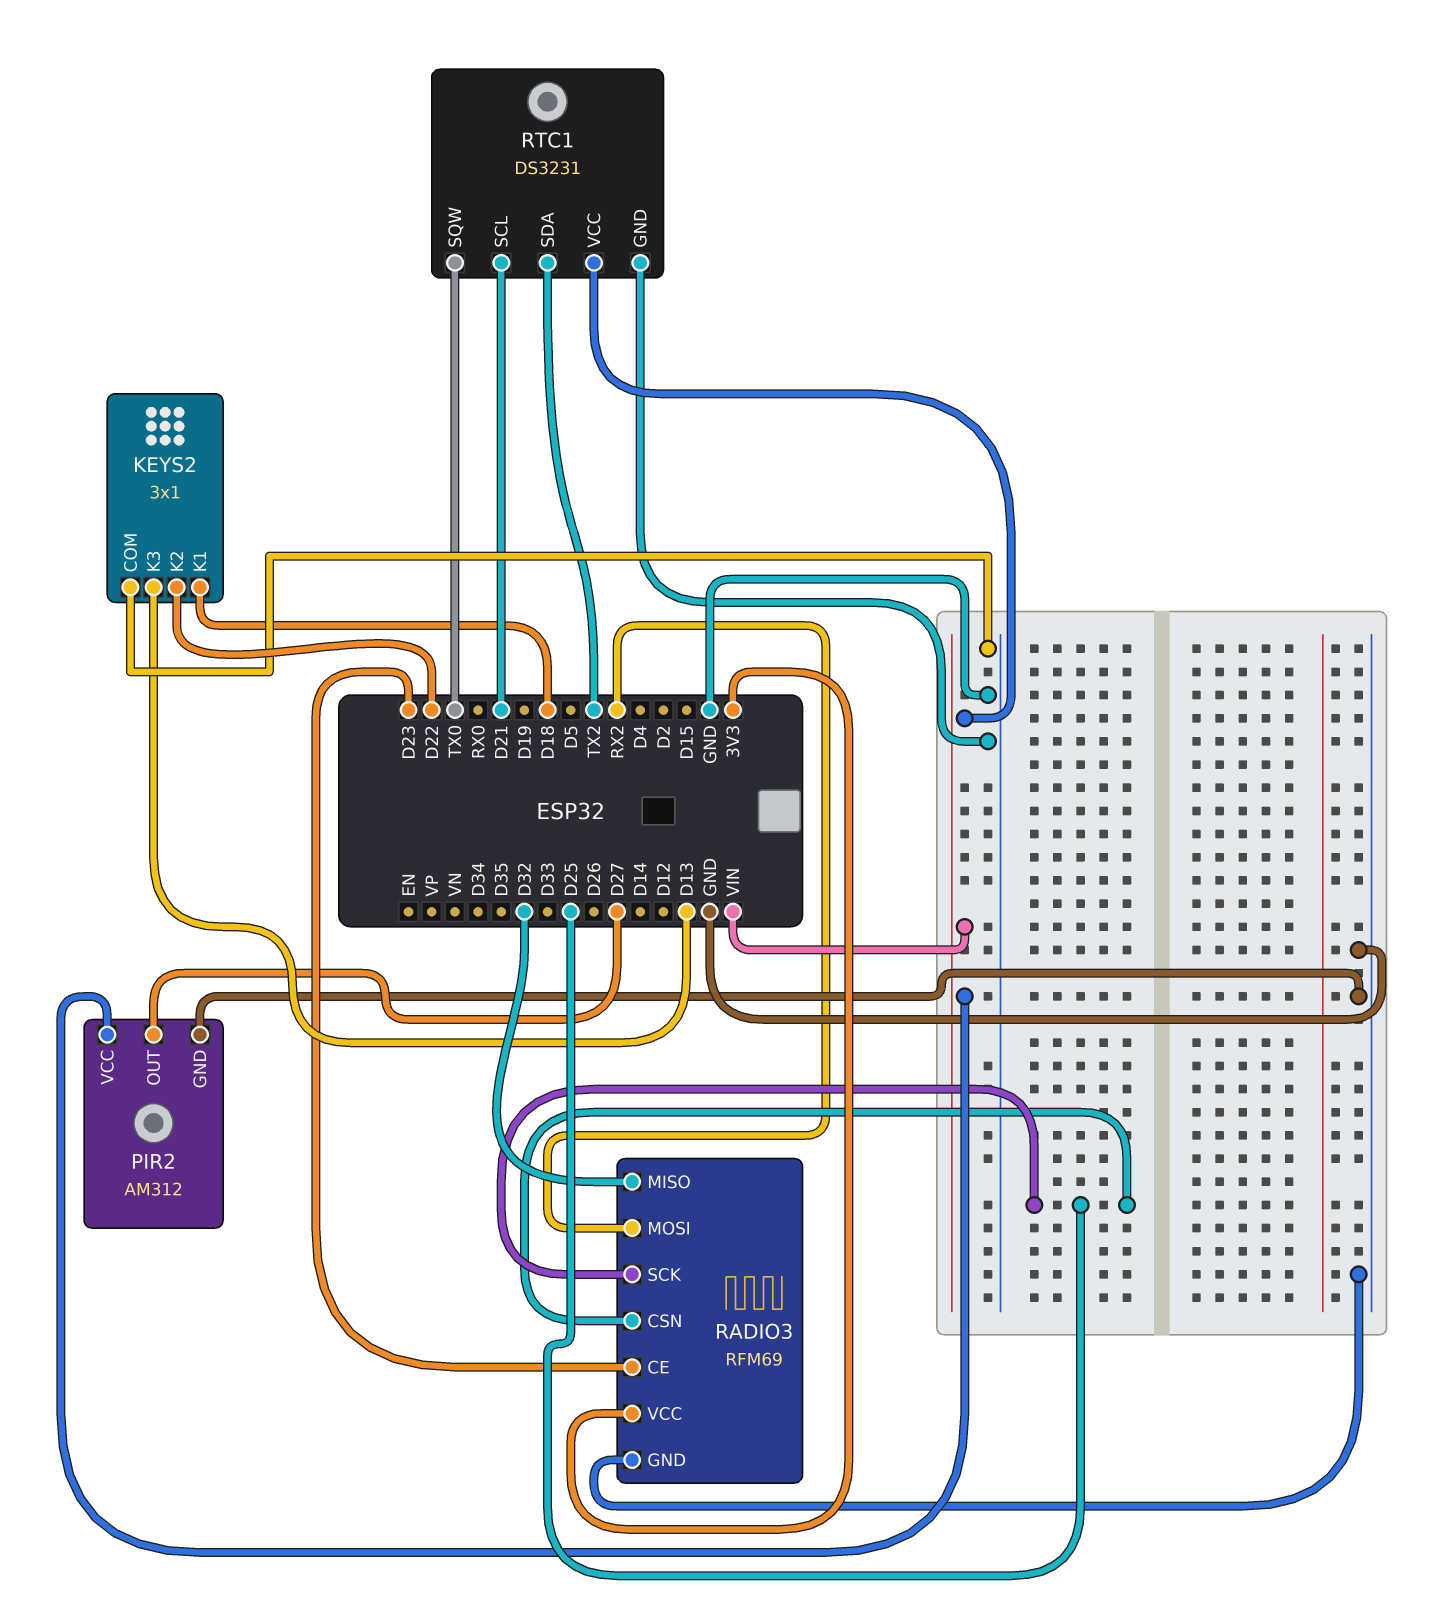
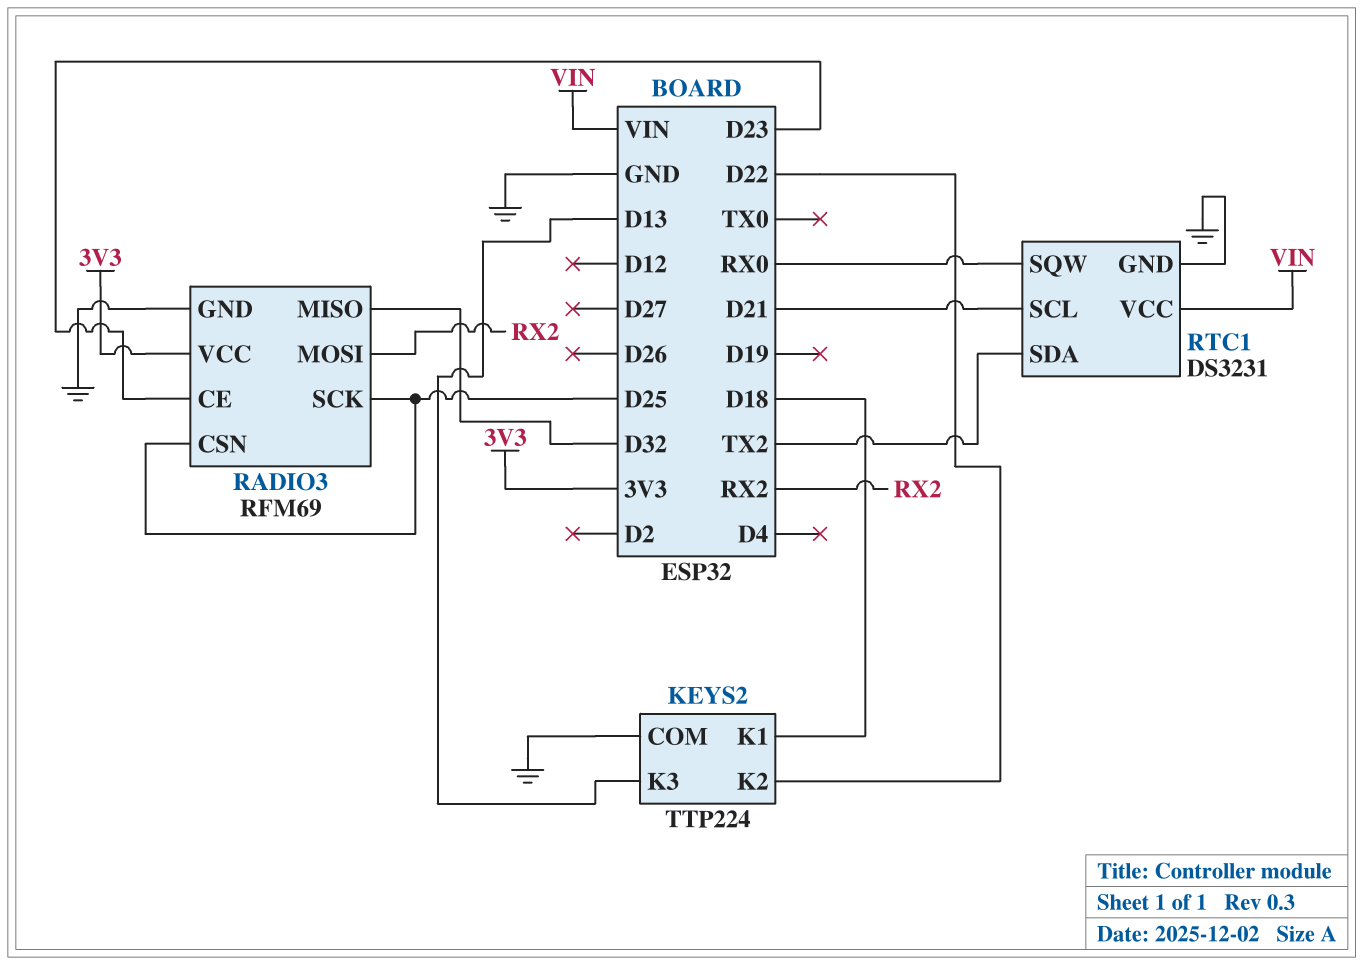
KEYS2: 3x1 -> TTP224
PIR2: AM312 -> none
PIR2 pin GND: GND -> none
PIR2 pin OUT: D27 -> none
PIR2 pin VCC: VIN -> none
RTC1 pin SQW: TX0 -> RX0

